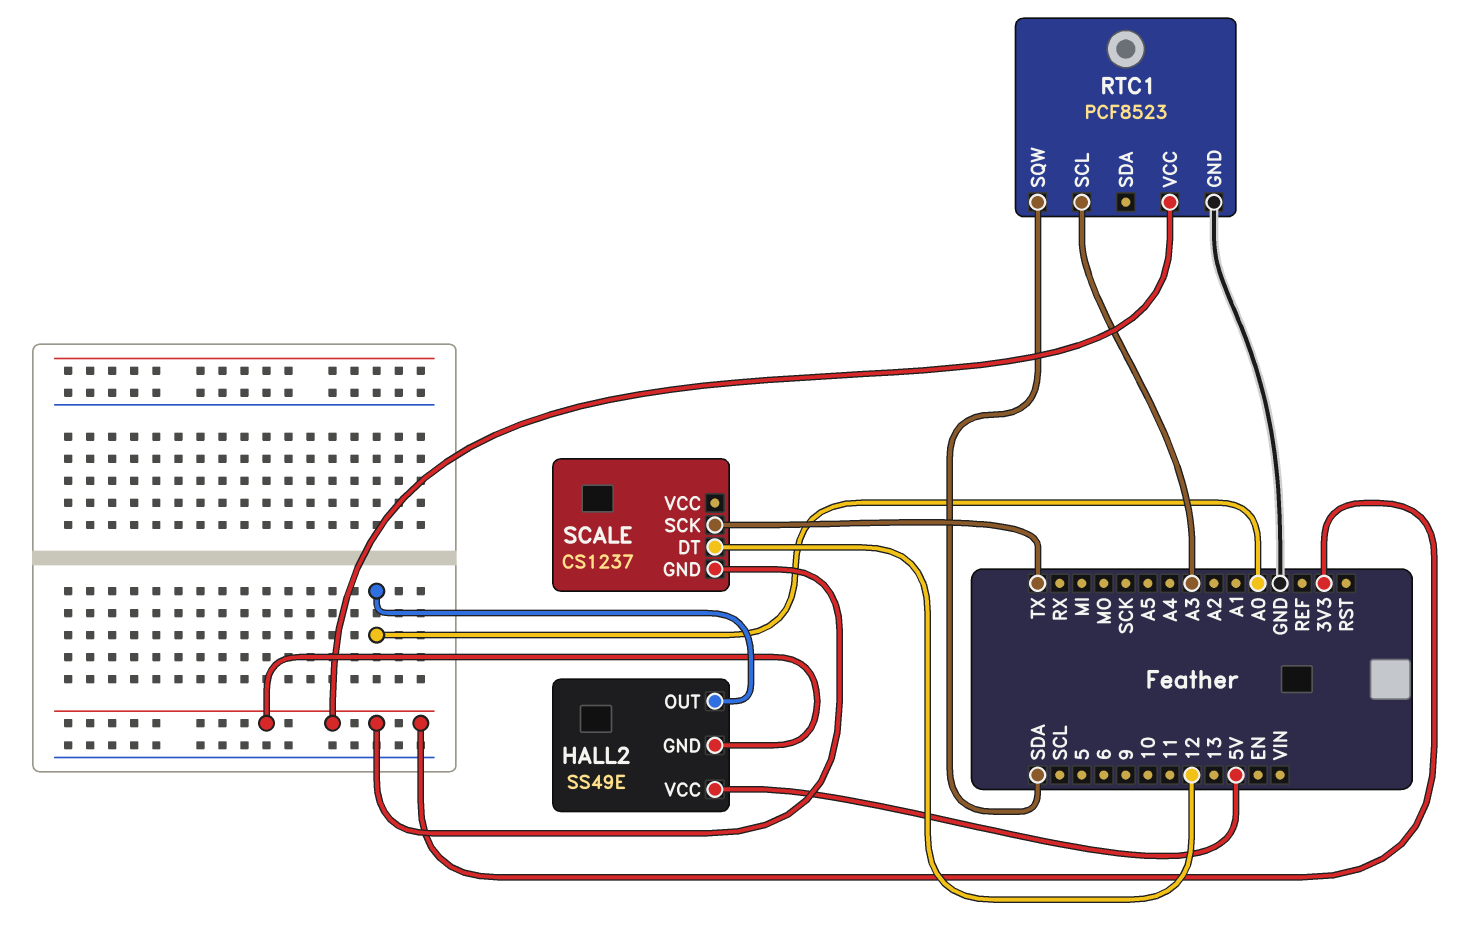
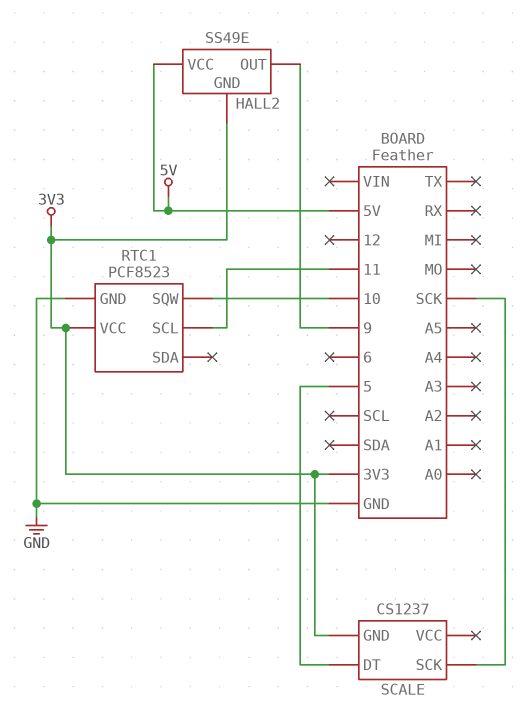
HALL2 pin OUT: A0 -> 9
RTC1 pin SCL: A3 -> 11
RTC1 pin SQW: SDA -> 10
SCALE pin DT: 12 -> 5
SCALE pin SCK: TX -> SCK

